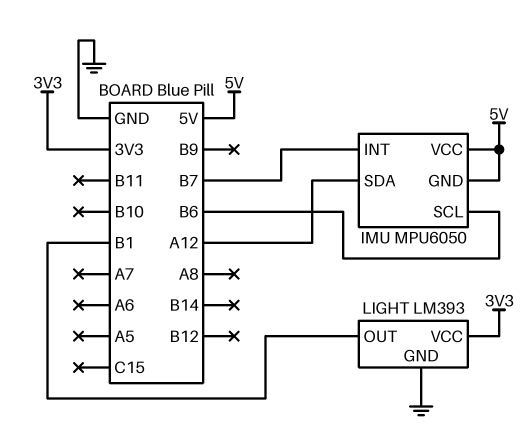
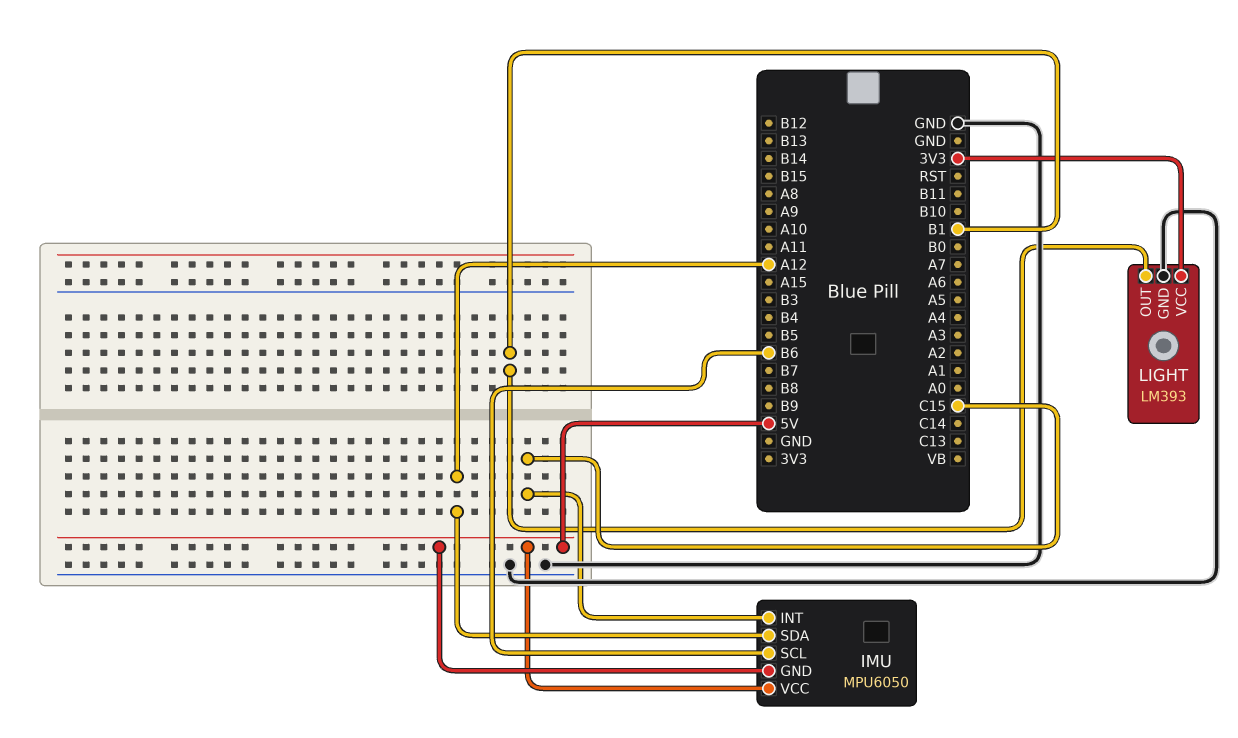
IMU pin INT: B7 -> C15

